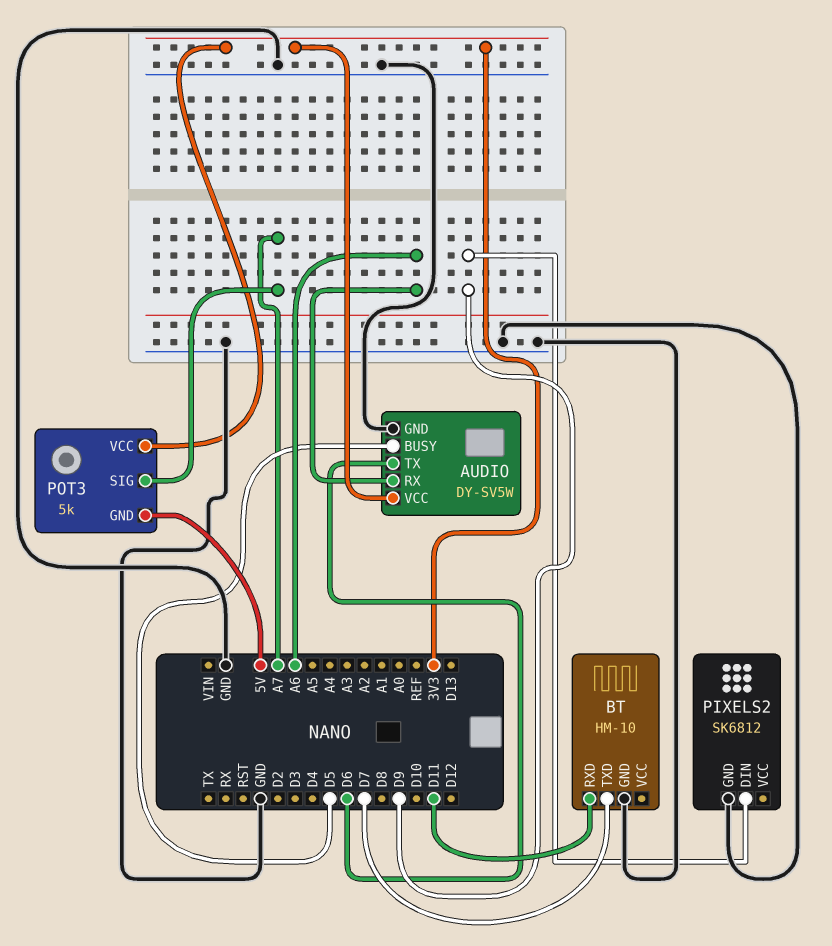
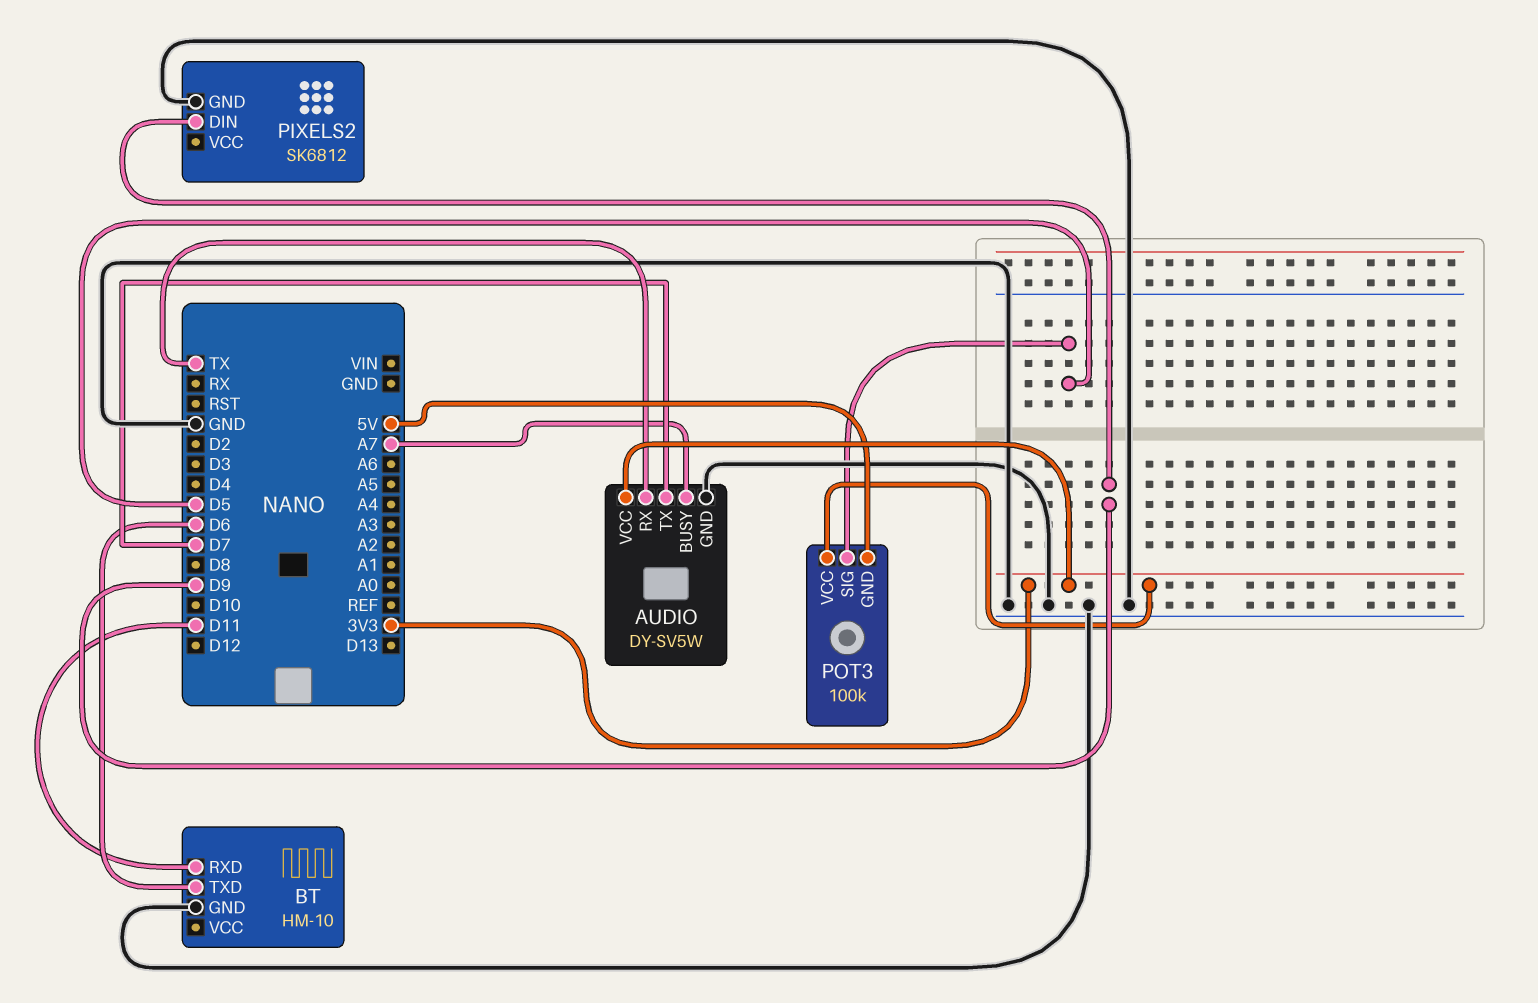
AUDIO pin BUSY: D5 -> A7
AUDIO pin RX: A6 -> TX
AUDIO pin TX: D6 -> D7
BT pin TXD: D7 -> D6
POT3: 5k -> 100k
POT3 pin SIG: A7 -> D5

